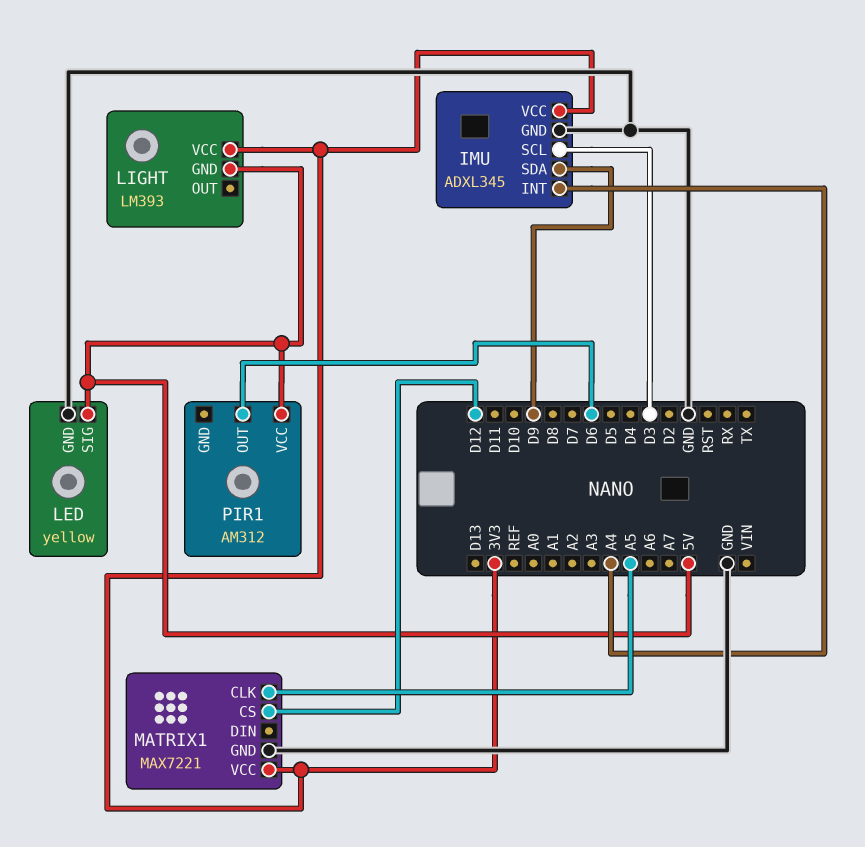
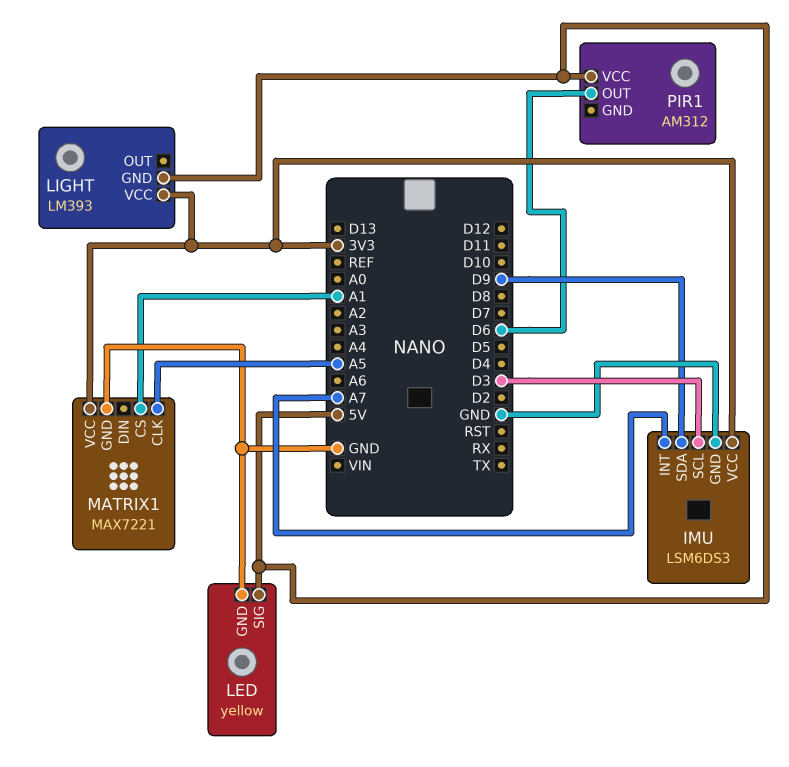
IMU: ADXL345 -> LSM6DS3
IMU pin INT: A4 -> A7
MATRIX1 pin CS: D12 -> A1

